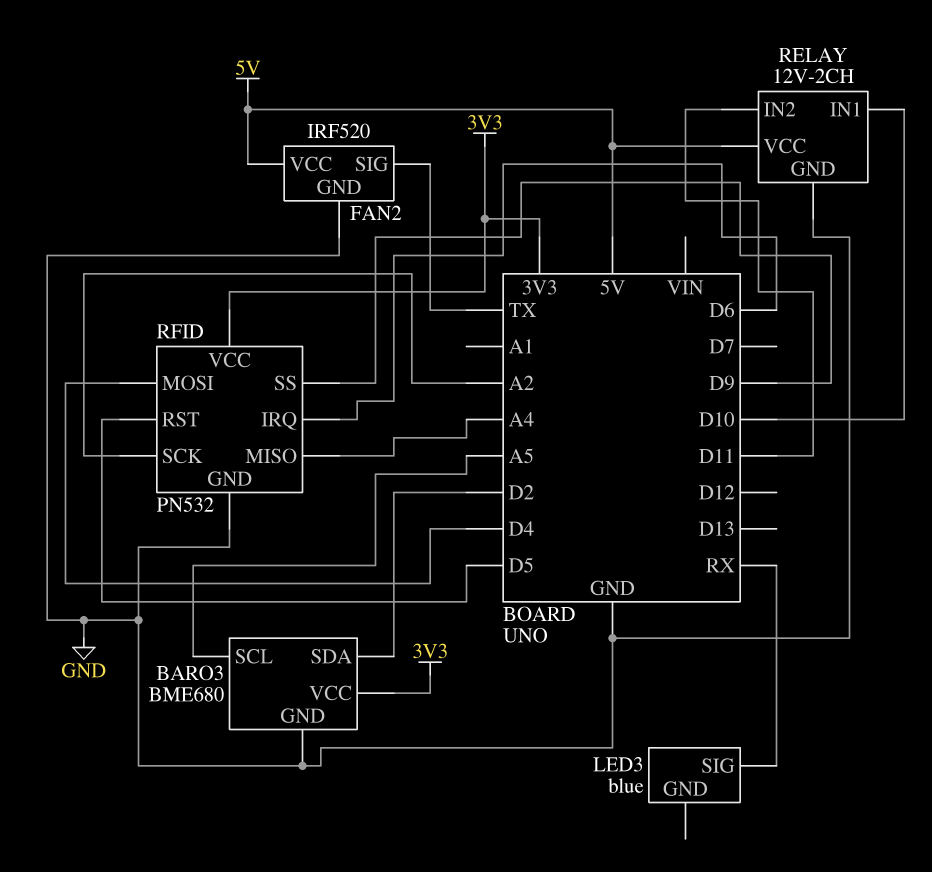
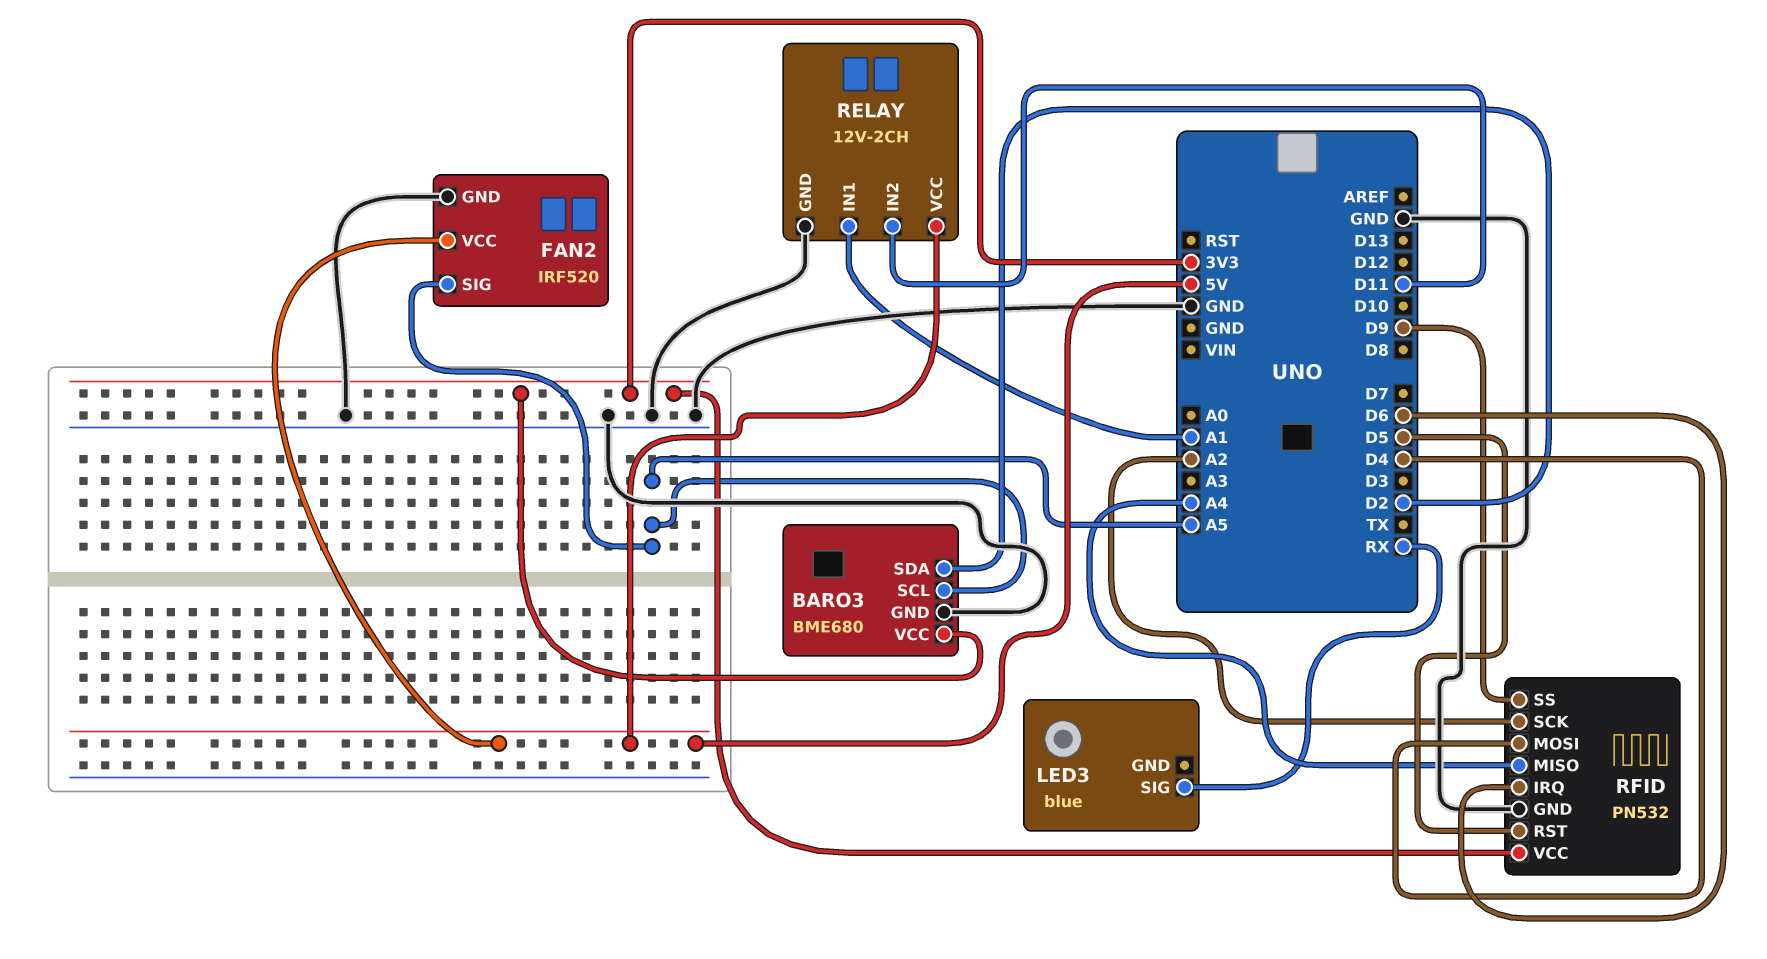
FAN2 pin SIG: TX -> A5
RELAY pin IN1: D10 -> A1

